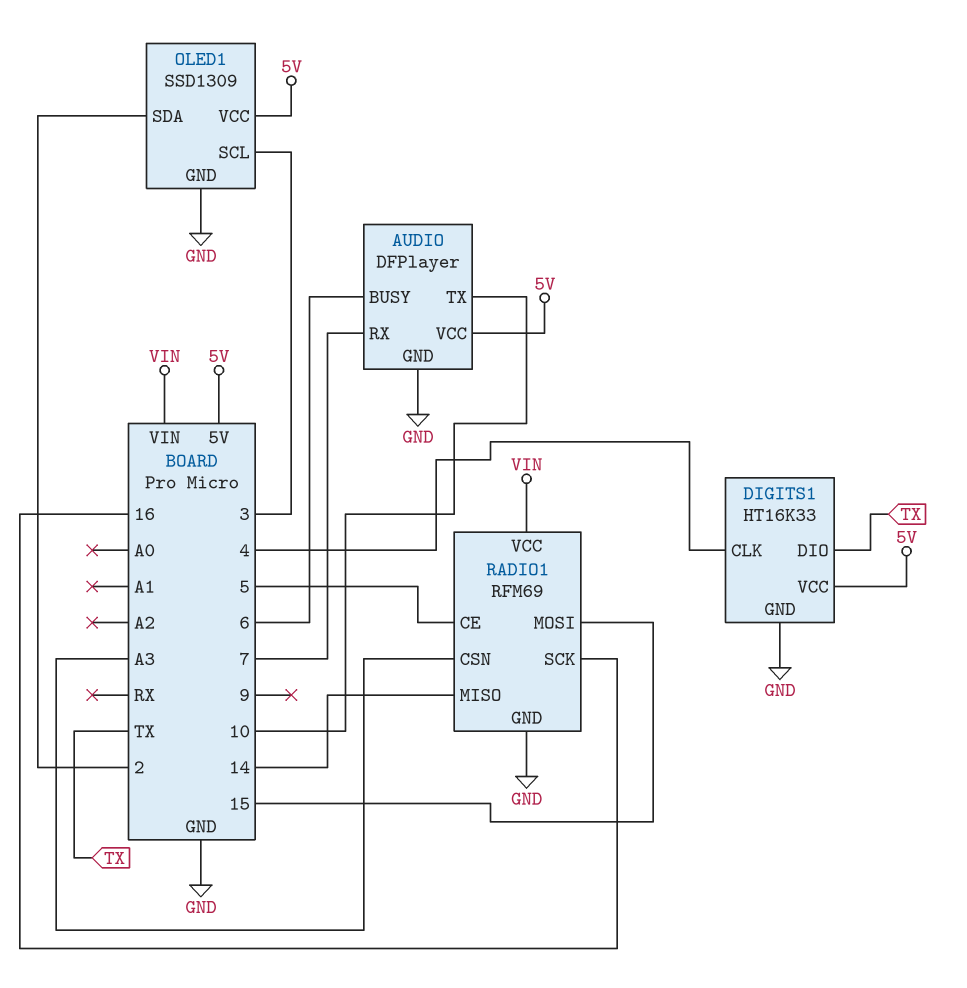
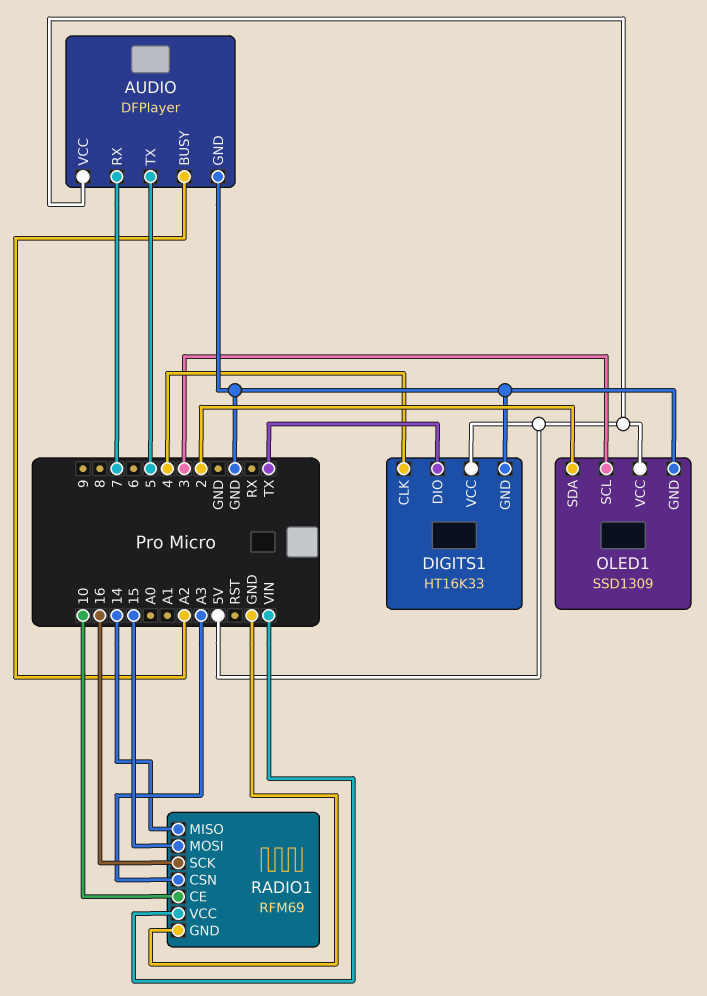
AUDIO pin BUSY: 6 -> A2
AUDIO pin TX: 10 -> 5
RADIO1 pin CE: 5 -> 10

